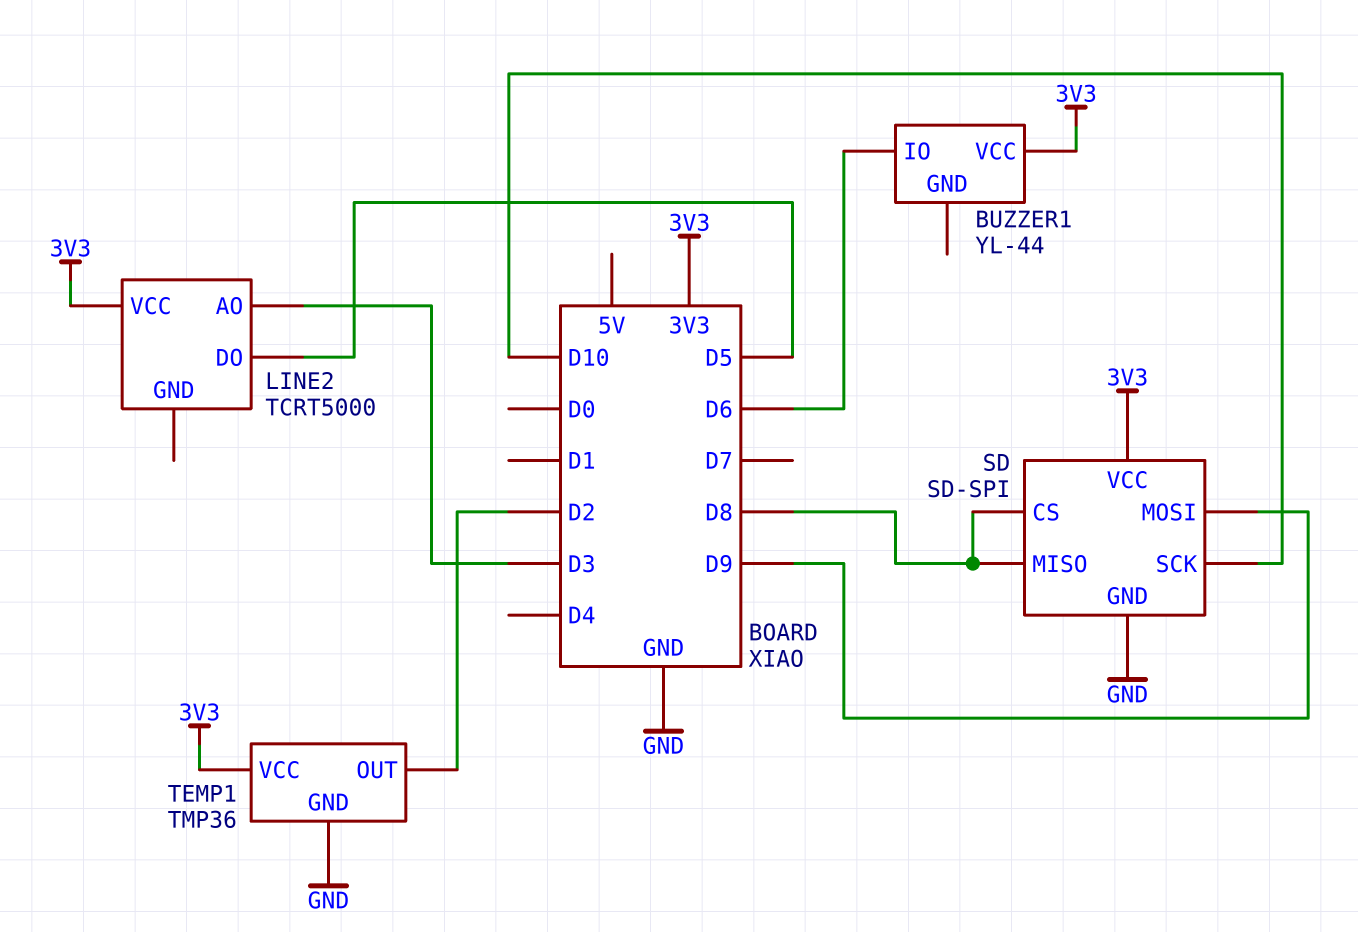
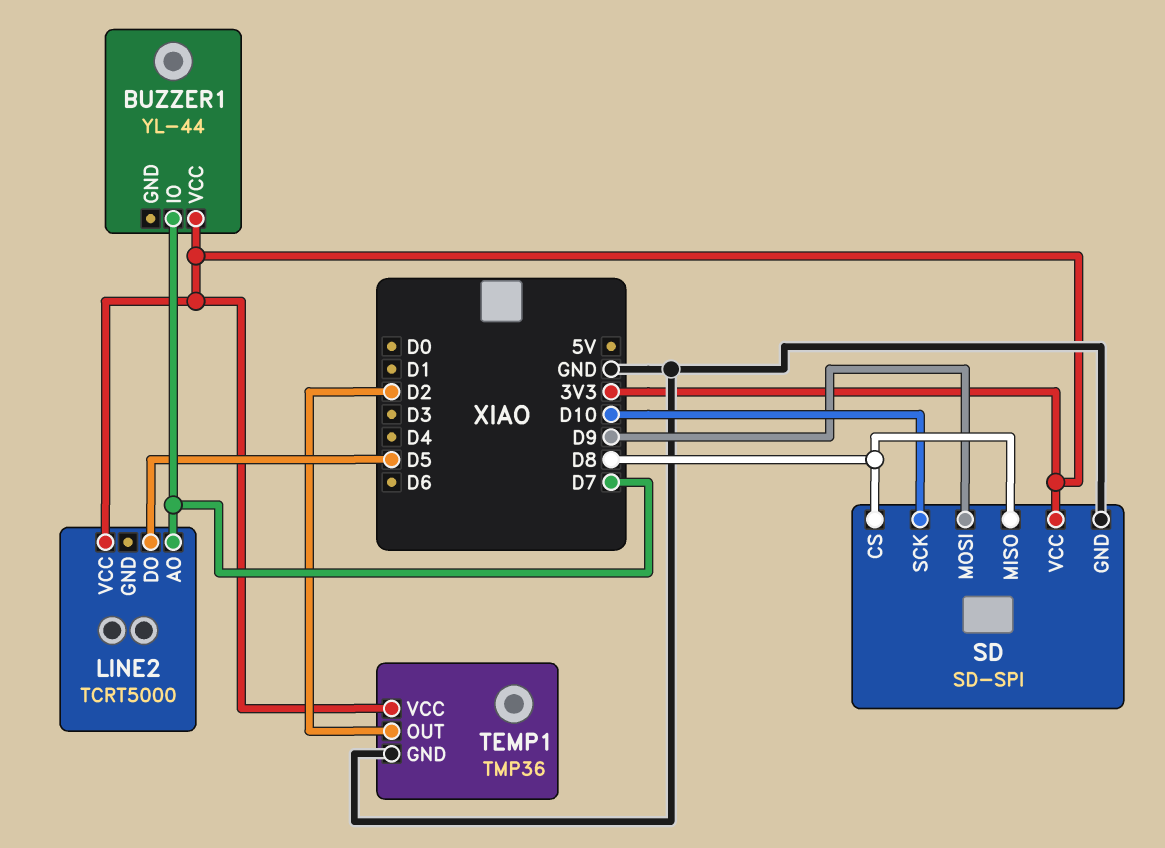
BUZZER1 pin IO: D6 -> D7
LINE2 pin AO: D3 -> D7

